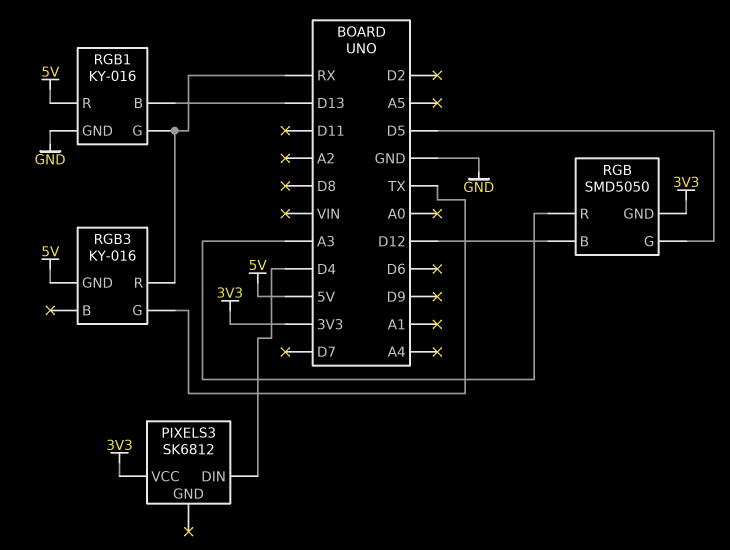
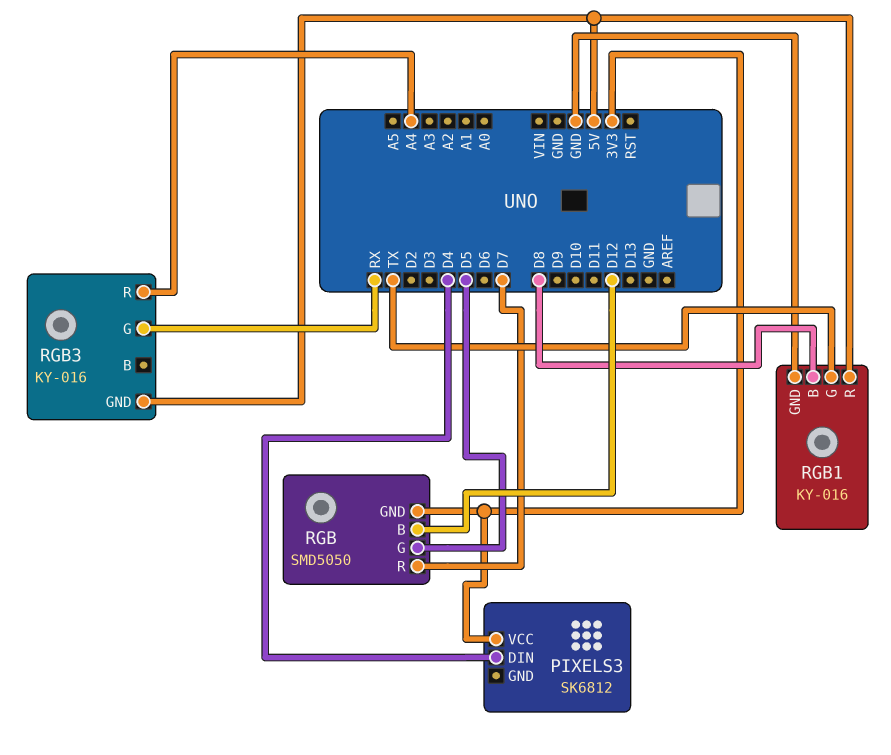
RGB pin R: A3 -> D7
RGB1 pin B: D13 -> D8
RGB1 pin G: RX -> TX
RGB3 pin G: TX -> RX
RGB3 pin R: RX -> A4

